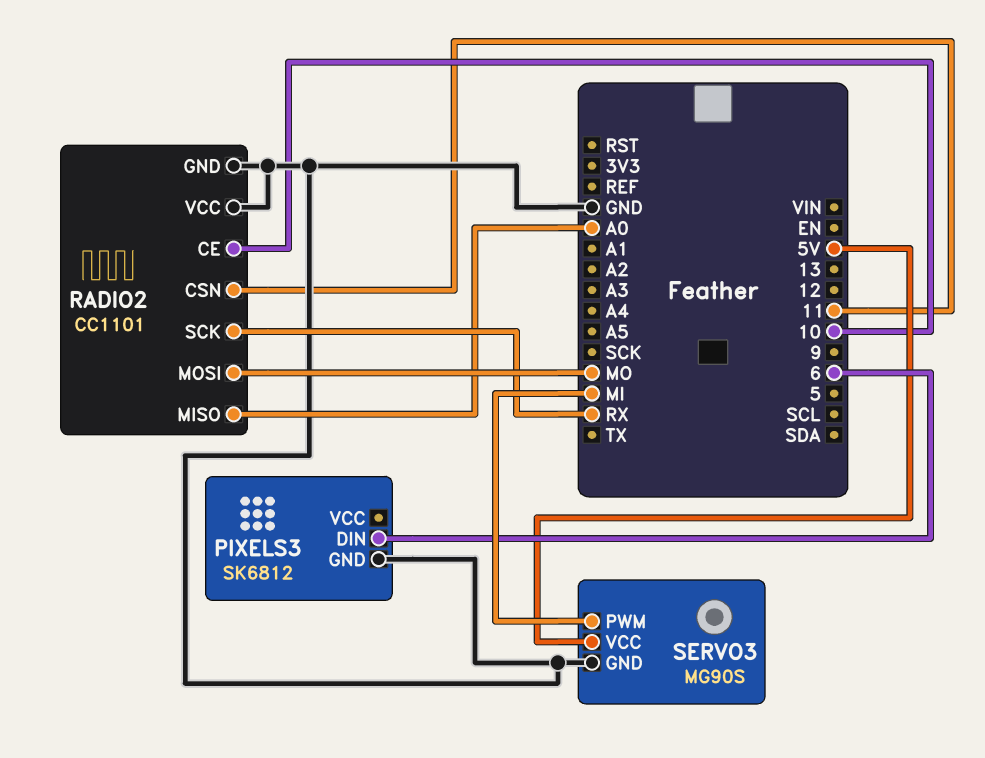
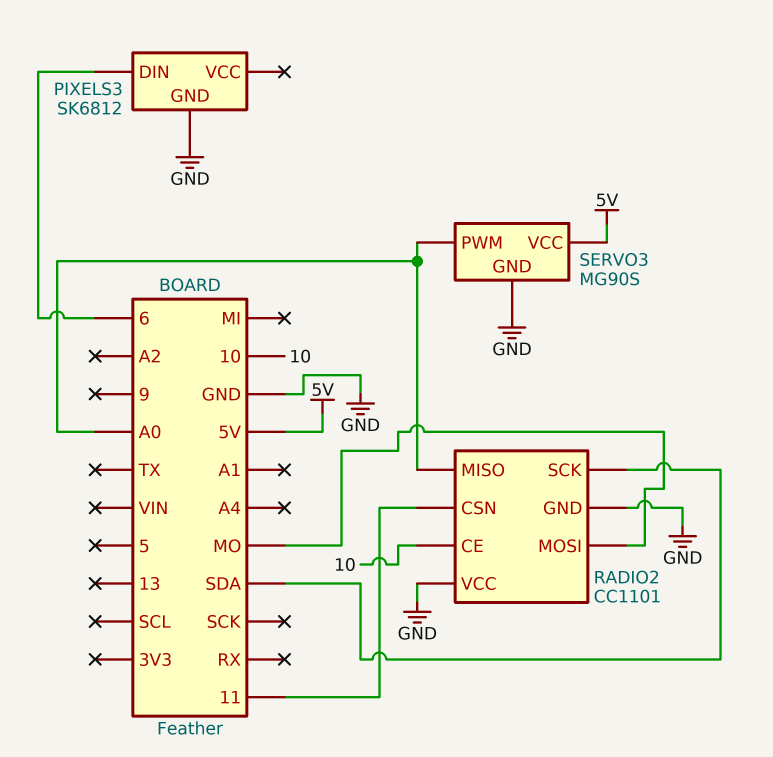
RADIO2 pin SCK: RX -> SDA
SERVO3 pin PWM: MI -> A0

